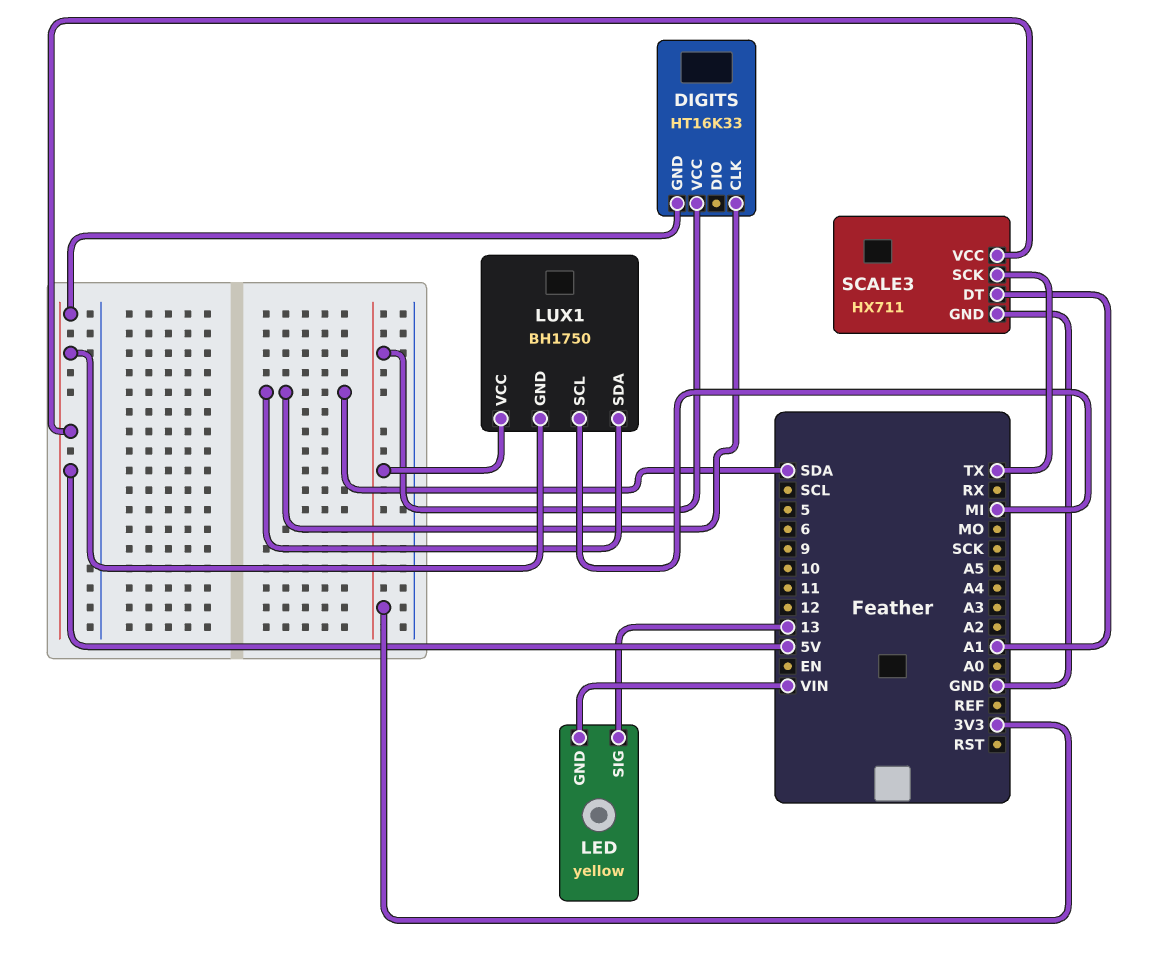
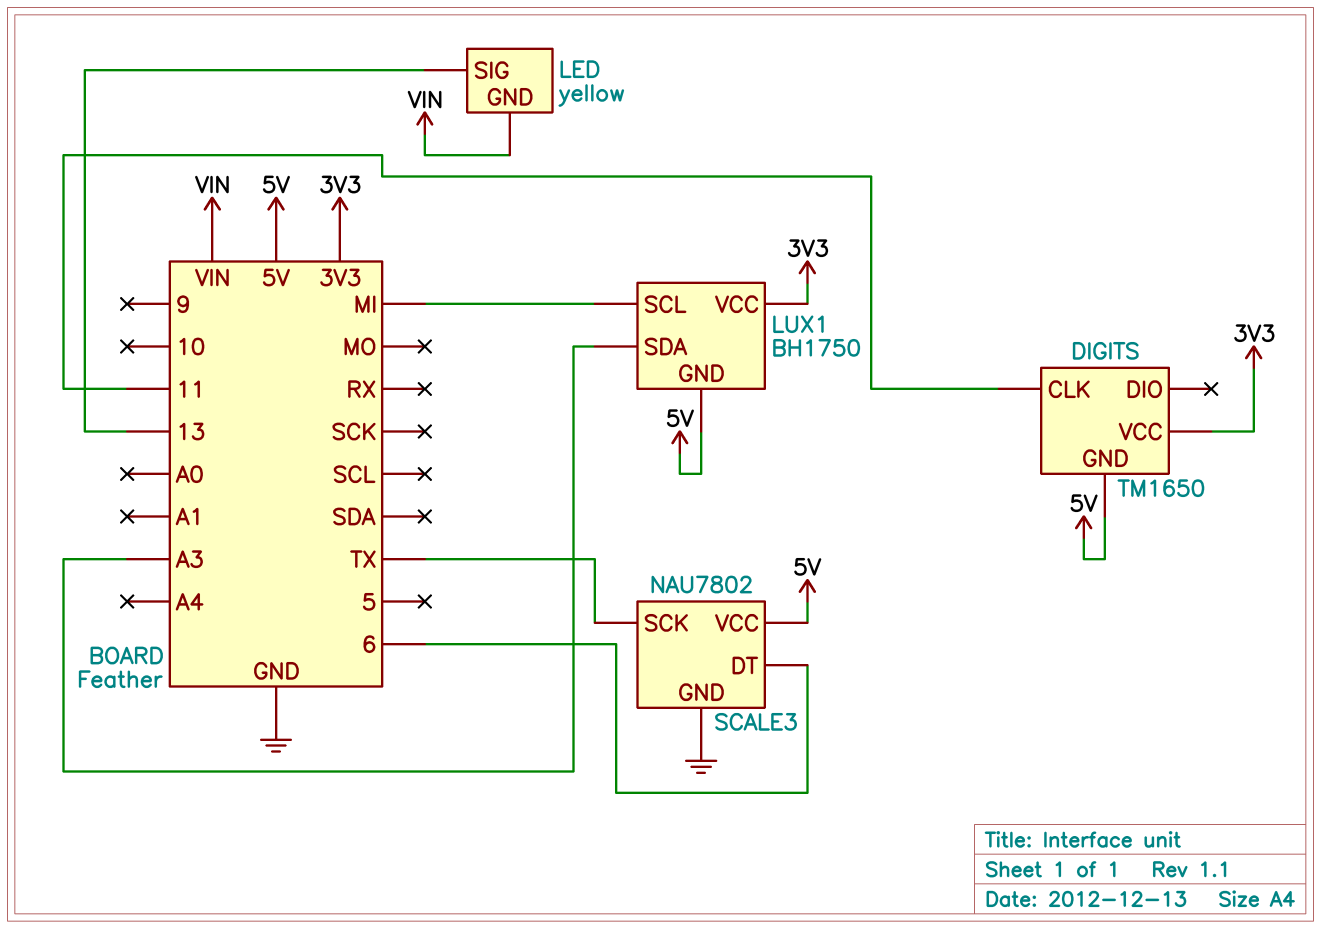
DIGITS: HT16K33 -> TM1650
DIGITS pin CLK: SDA -> 11
LUX1 pin SDA: SDA -> A3
SCALE3: HX711 -> NAU7802
SCALE3 pin DT: A1 -> 6

